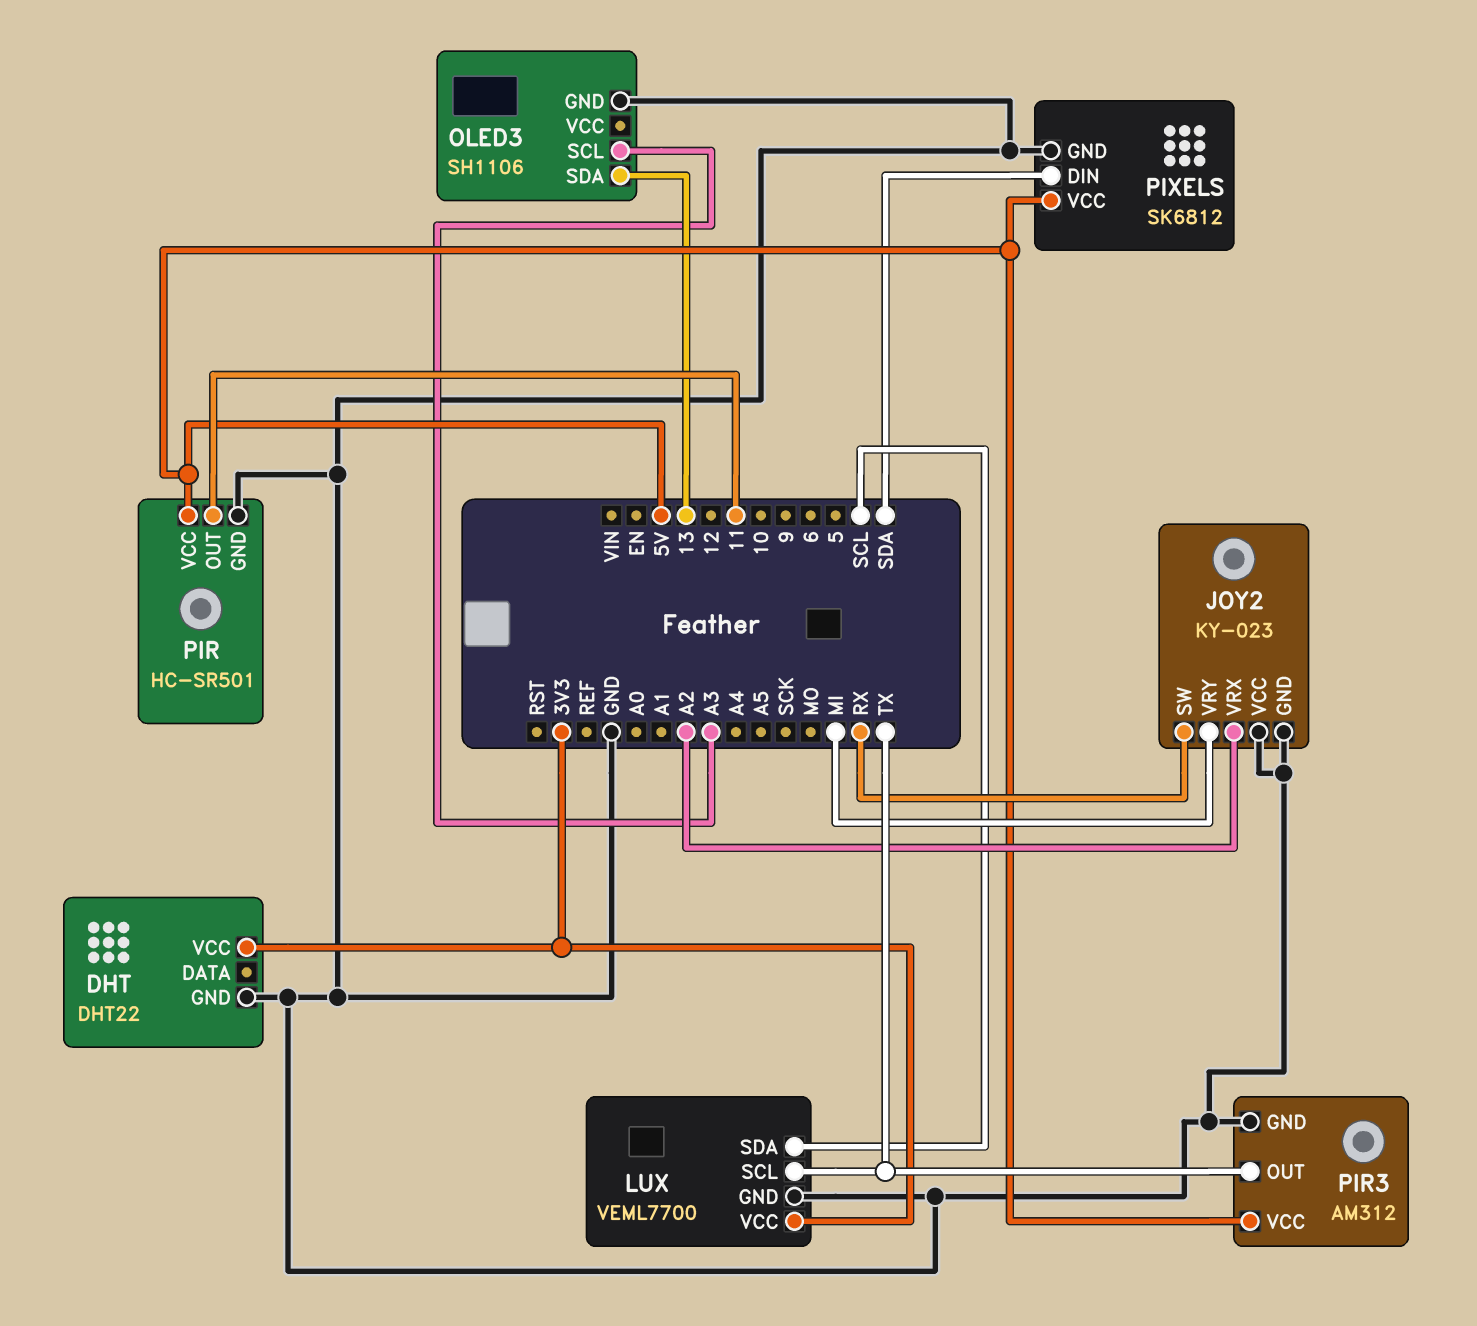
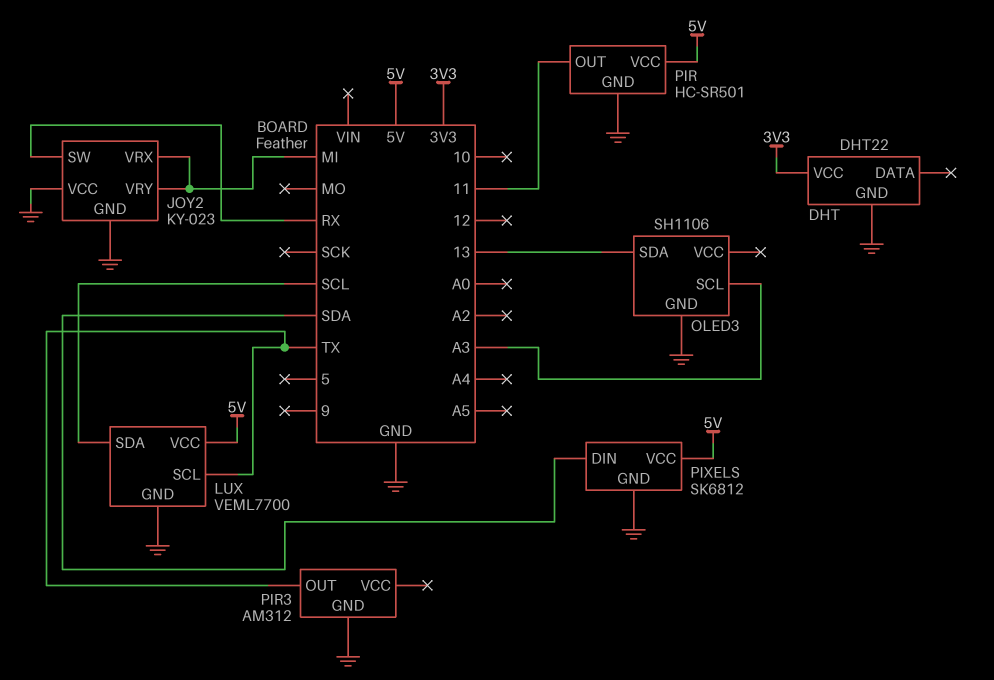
JOY2 pin VRX: A2 -> MI
LUX pin VCC: 3V3 -> 5V
PIR3 pin VCC: 5V -> none

